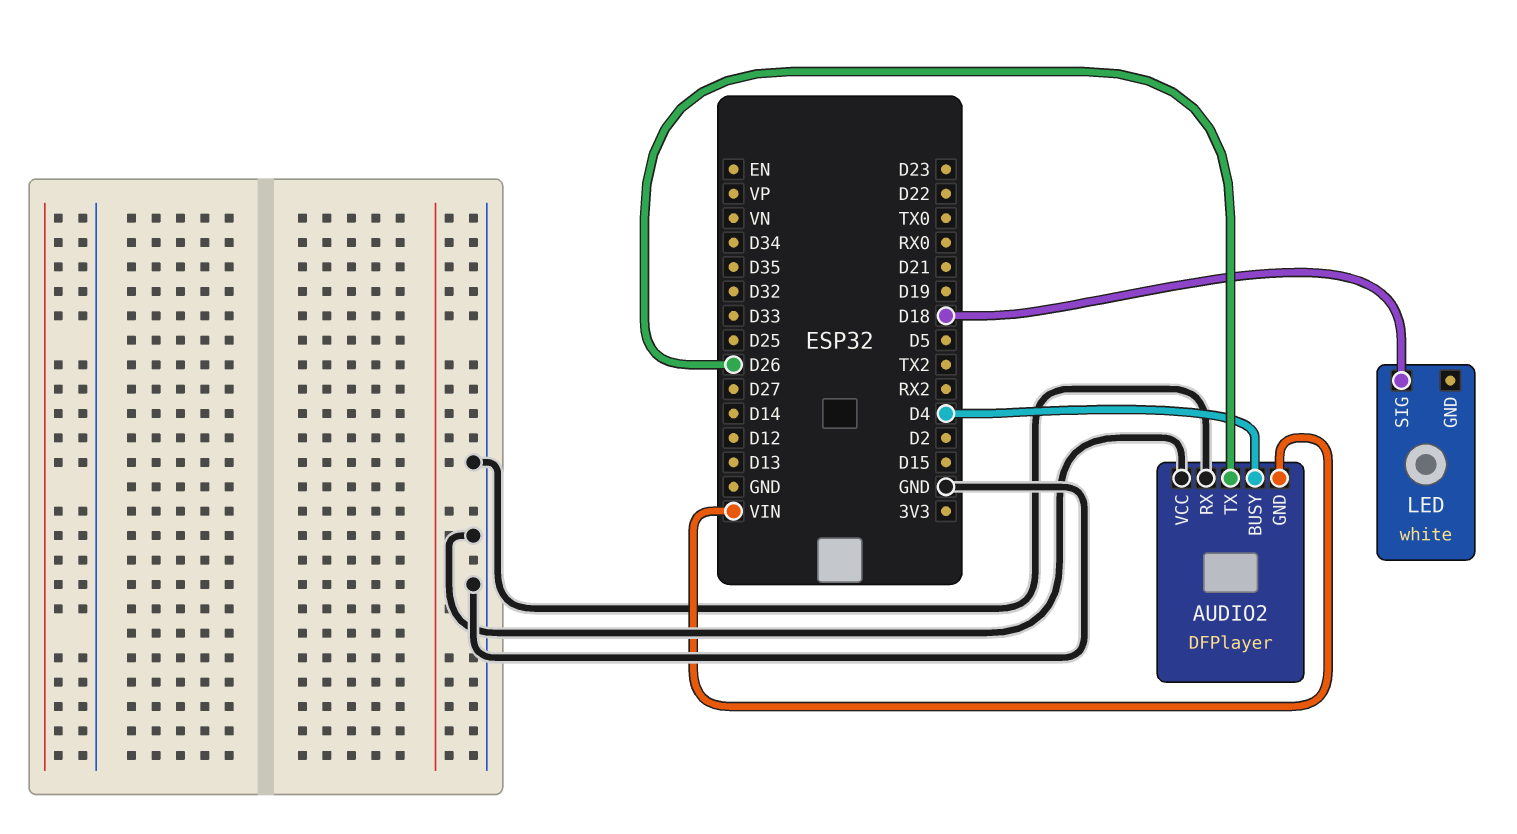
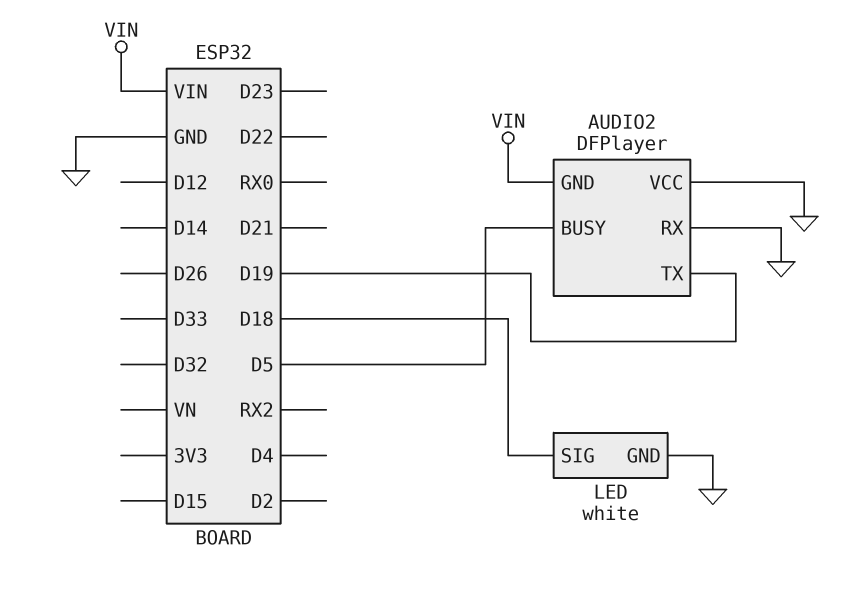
AUDIO2 pin BUSY: D4 -> D5
AUDIO2 pin TX: D26 -> D19
LED pin GND: none -> GND

